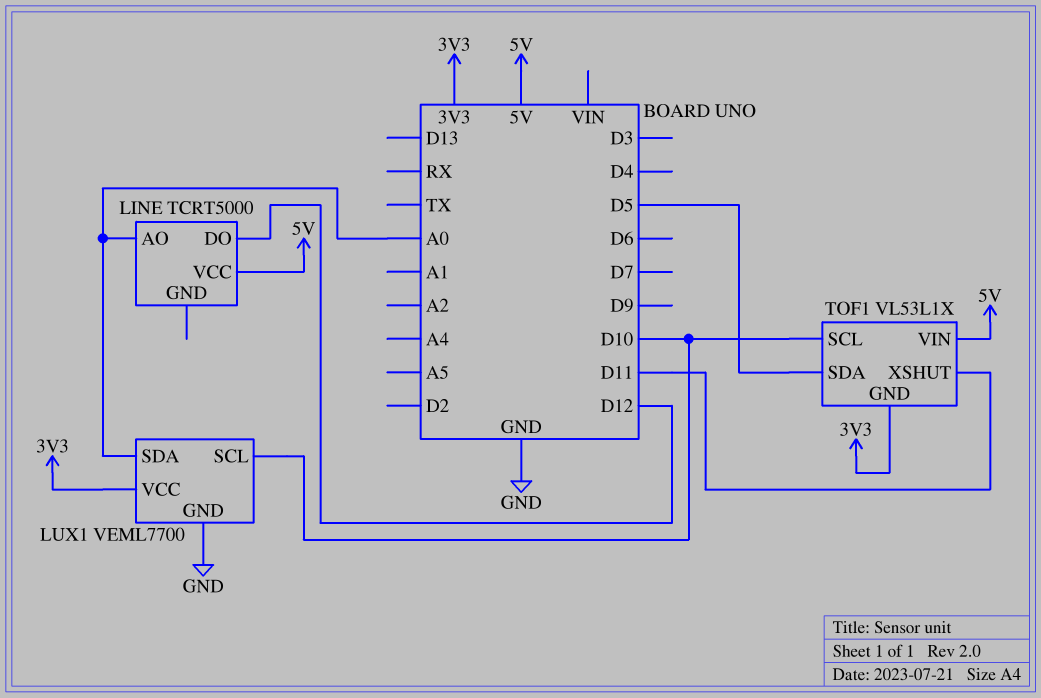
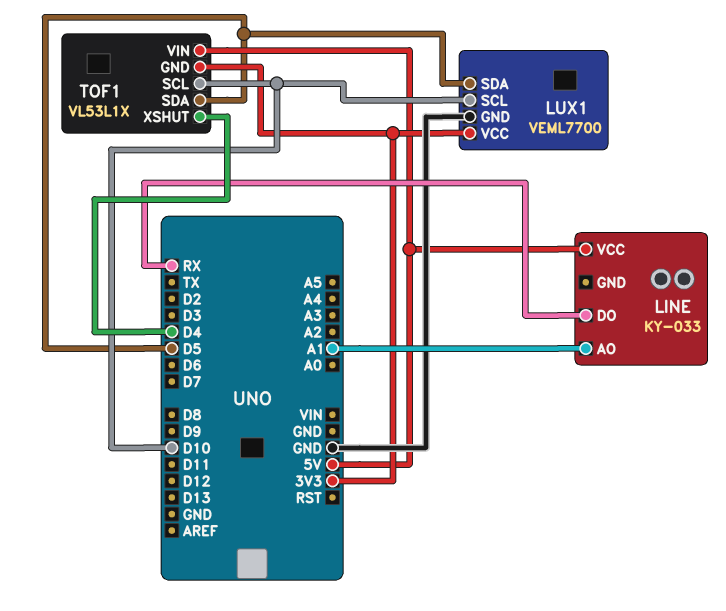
LINE: TCRT5000 -> KY-033
LINE pin AO: A0 -> A1
LINE pin DO: D12 -> RX
LUX1 pin SDA: A0 -> D5
TOF1 pin XSHUT: D11 -> D4

